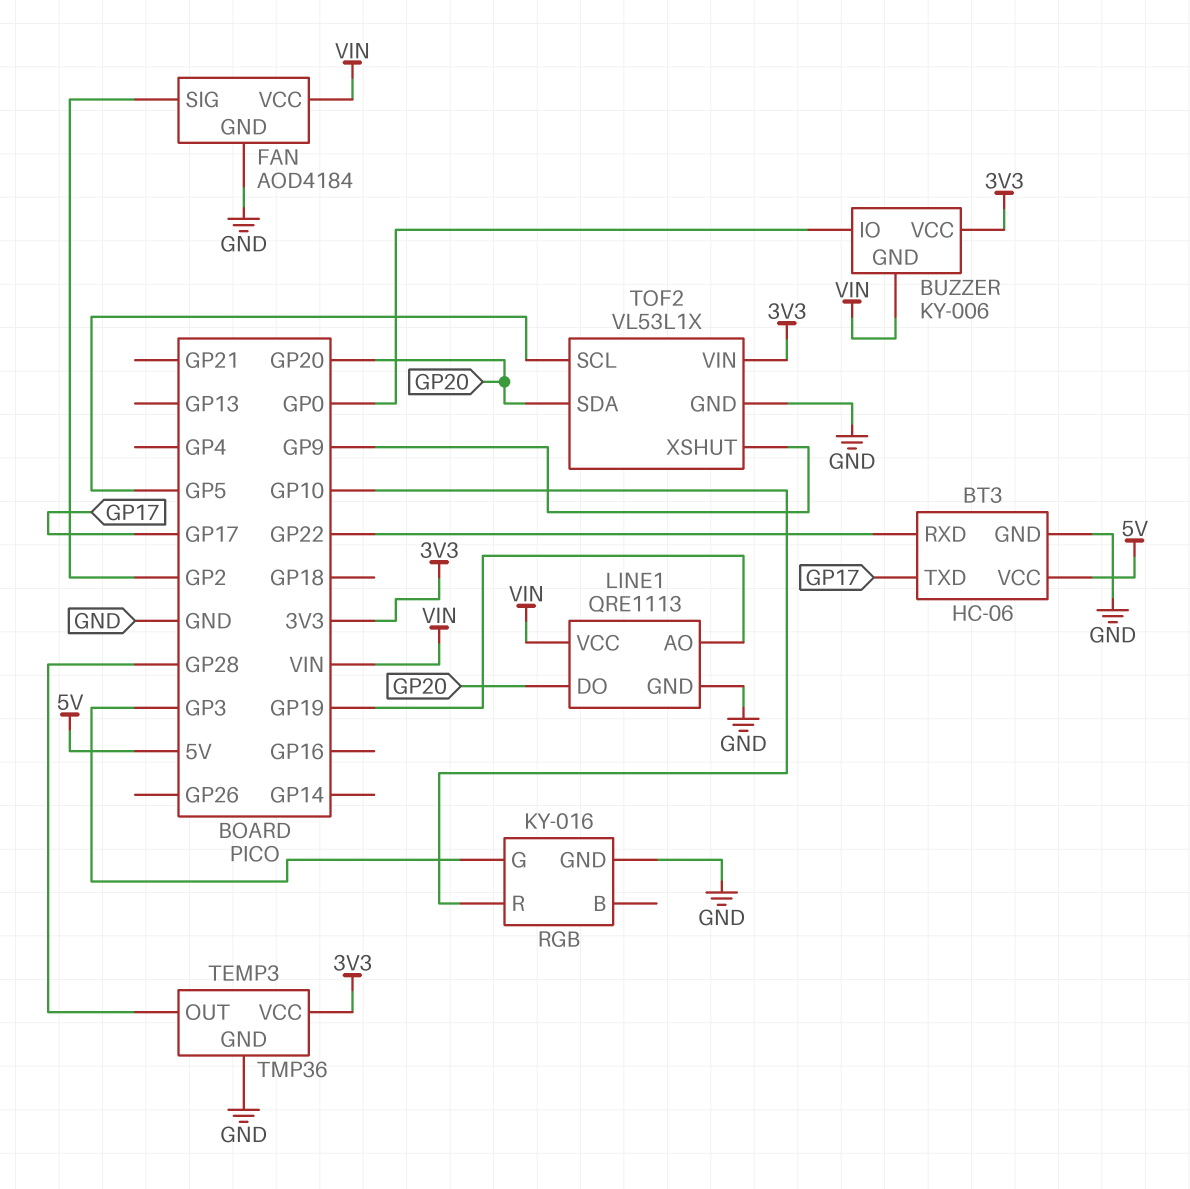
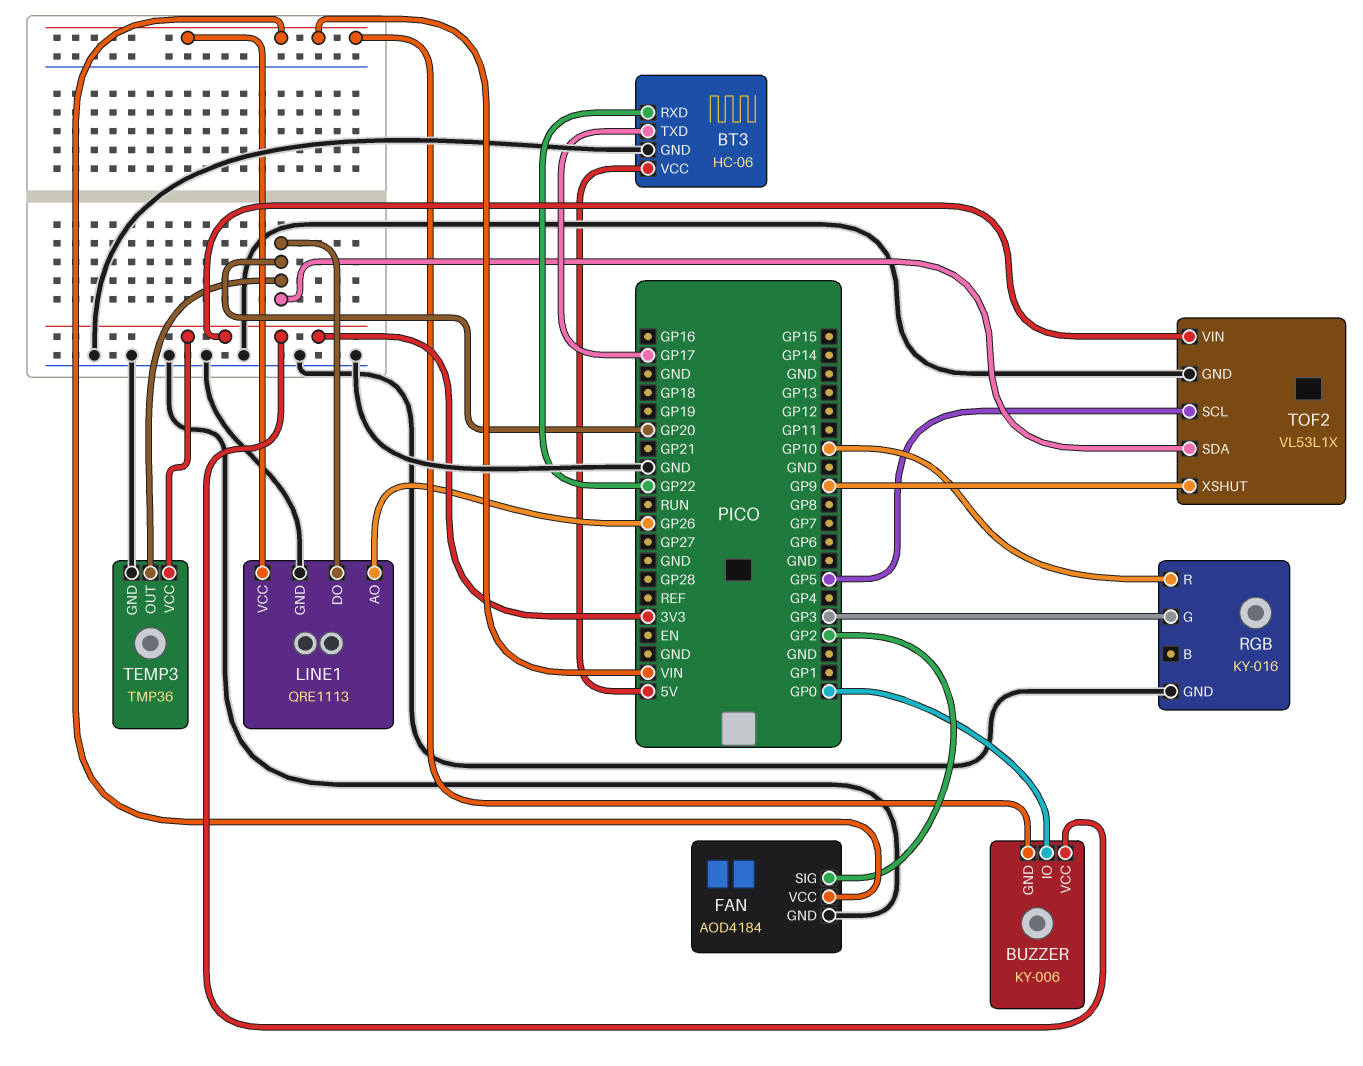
LINE1 pin AO: GP19 -> GP26
TEMP3 pin OUT: GP28 -> GP20

